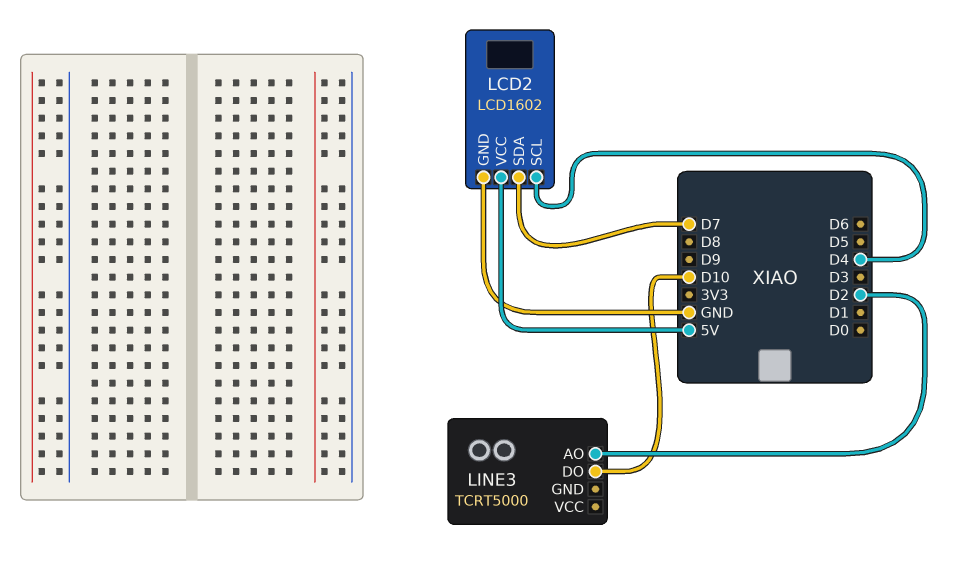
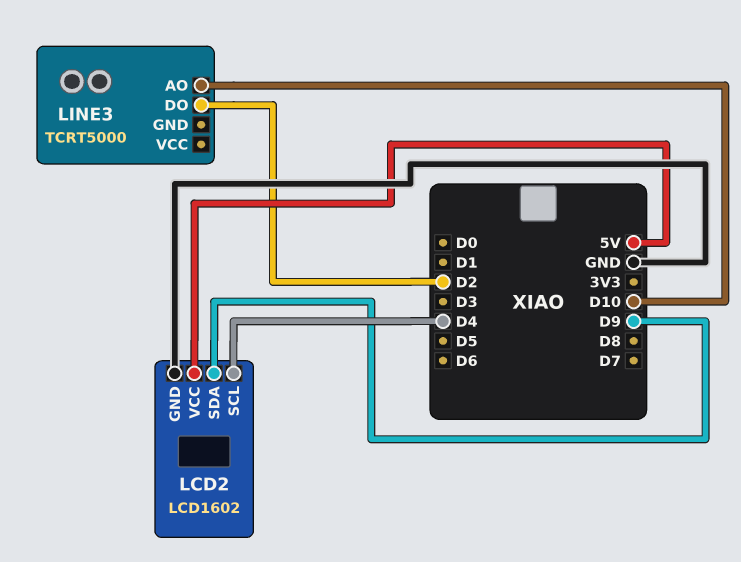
LCD2 pin SDA: D7 -> D9
LINE3 pin AO: D2 -> D10
LINE3 pin DO: D10 -> D2

